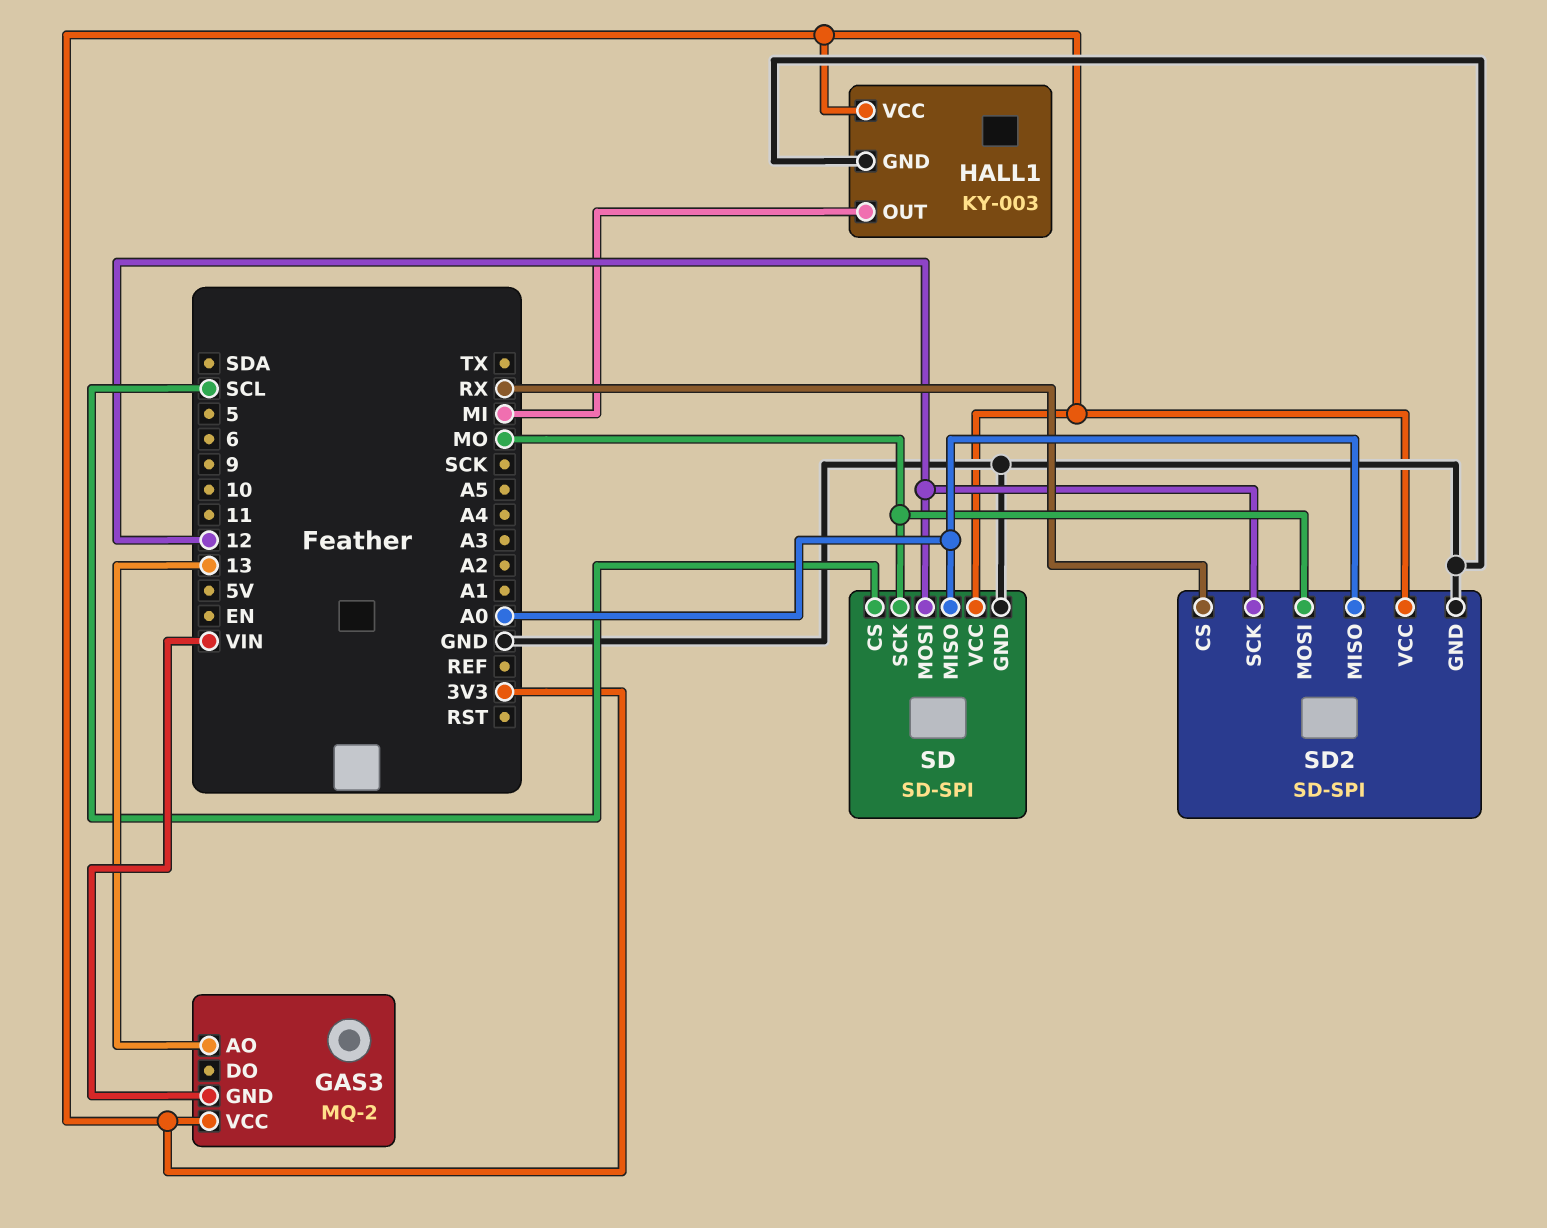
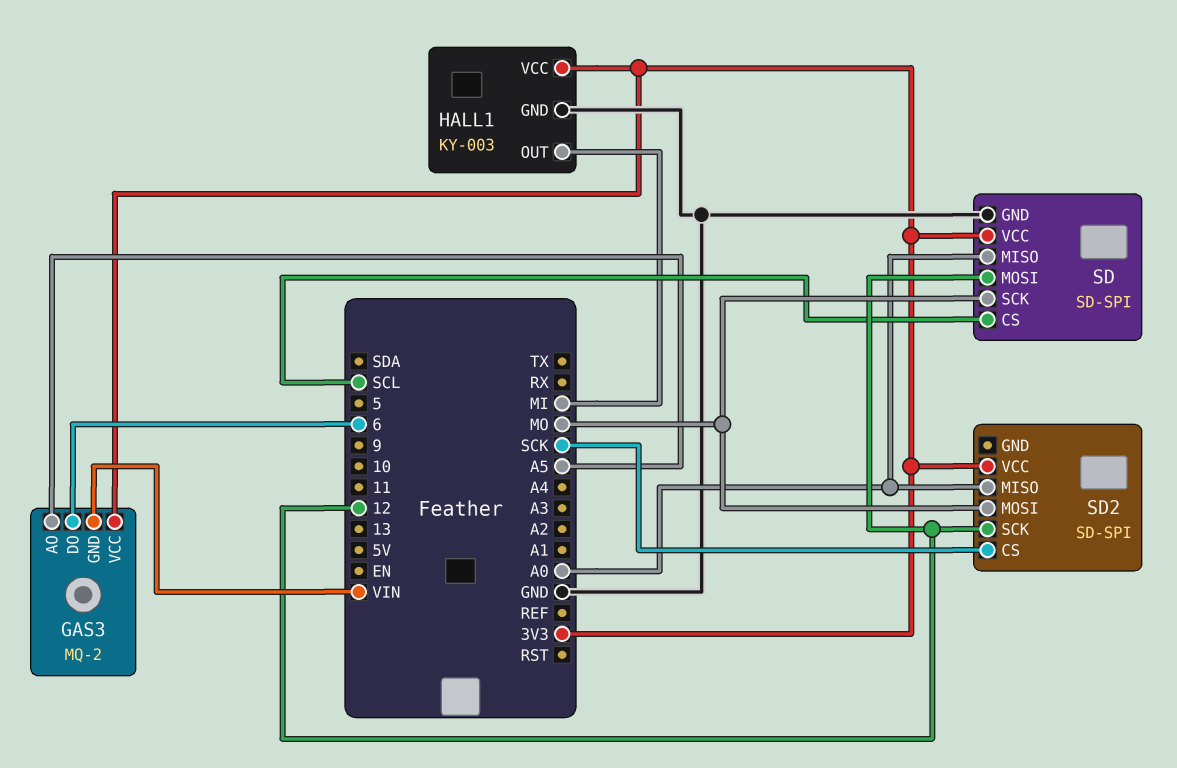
GAS3 pin AO: 13 -> A5
GAS3 pin DO: none -> 6
SD2 pin CS: RX -> SCK
SD2 pin GND: GND -> none

